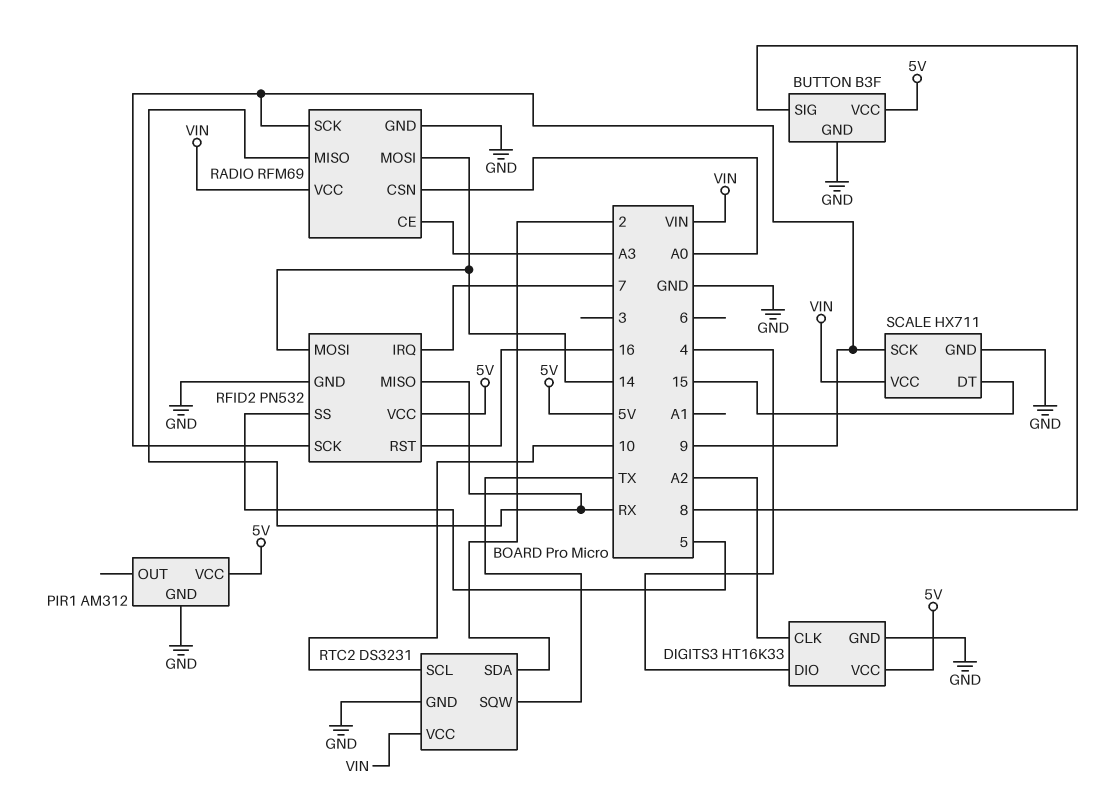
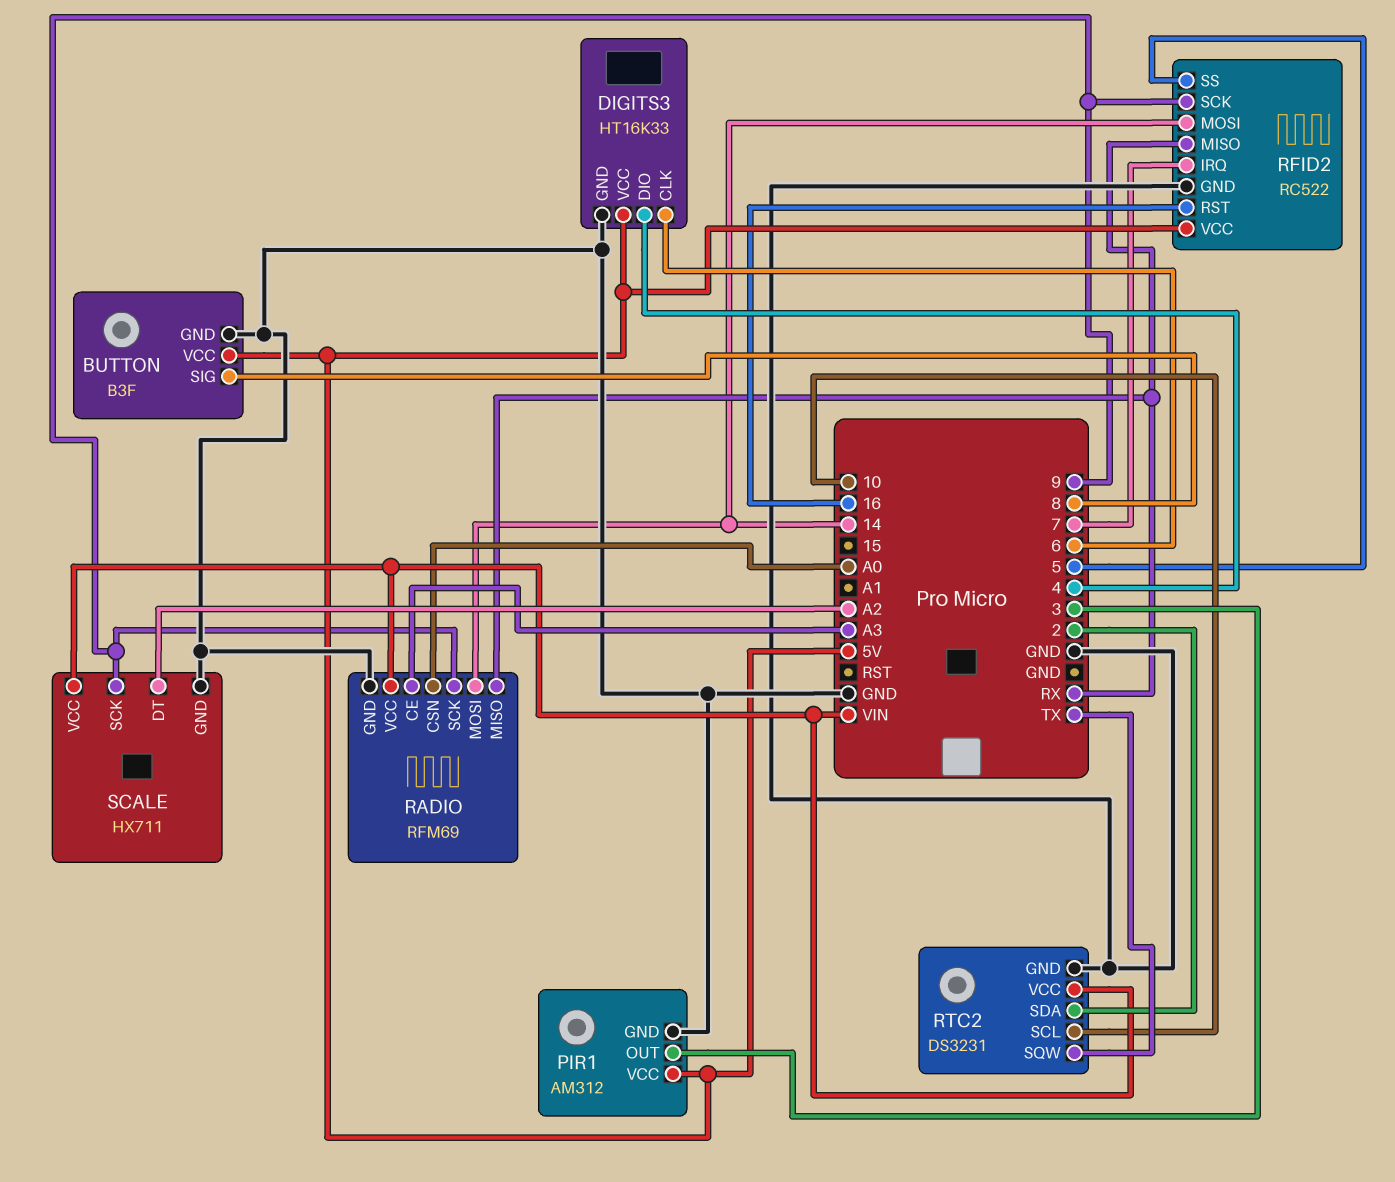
DIGITS3 pin CLK: A2 -> 6
PIR1 pin OUT: none -> 3
RFID2: PN532 -> RC522
SCALE pin DT: 15 -> A2

